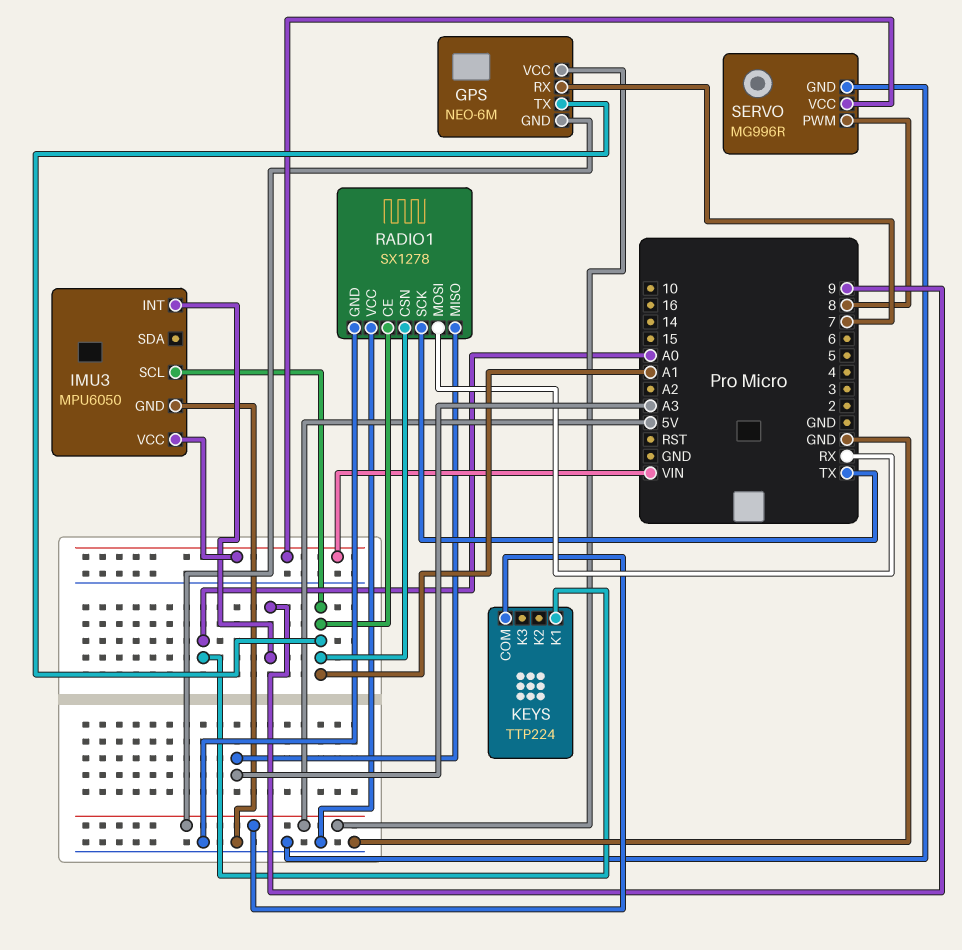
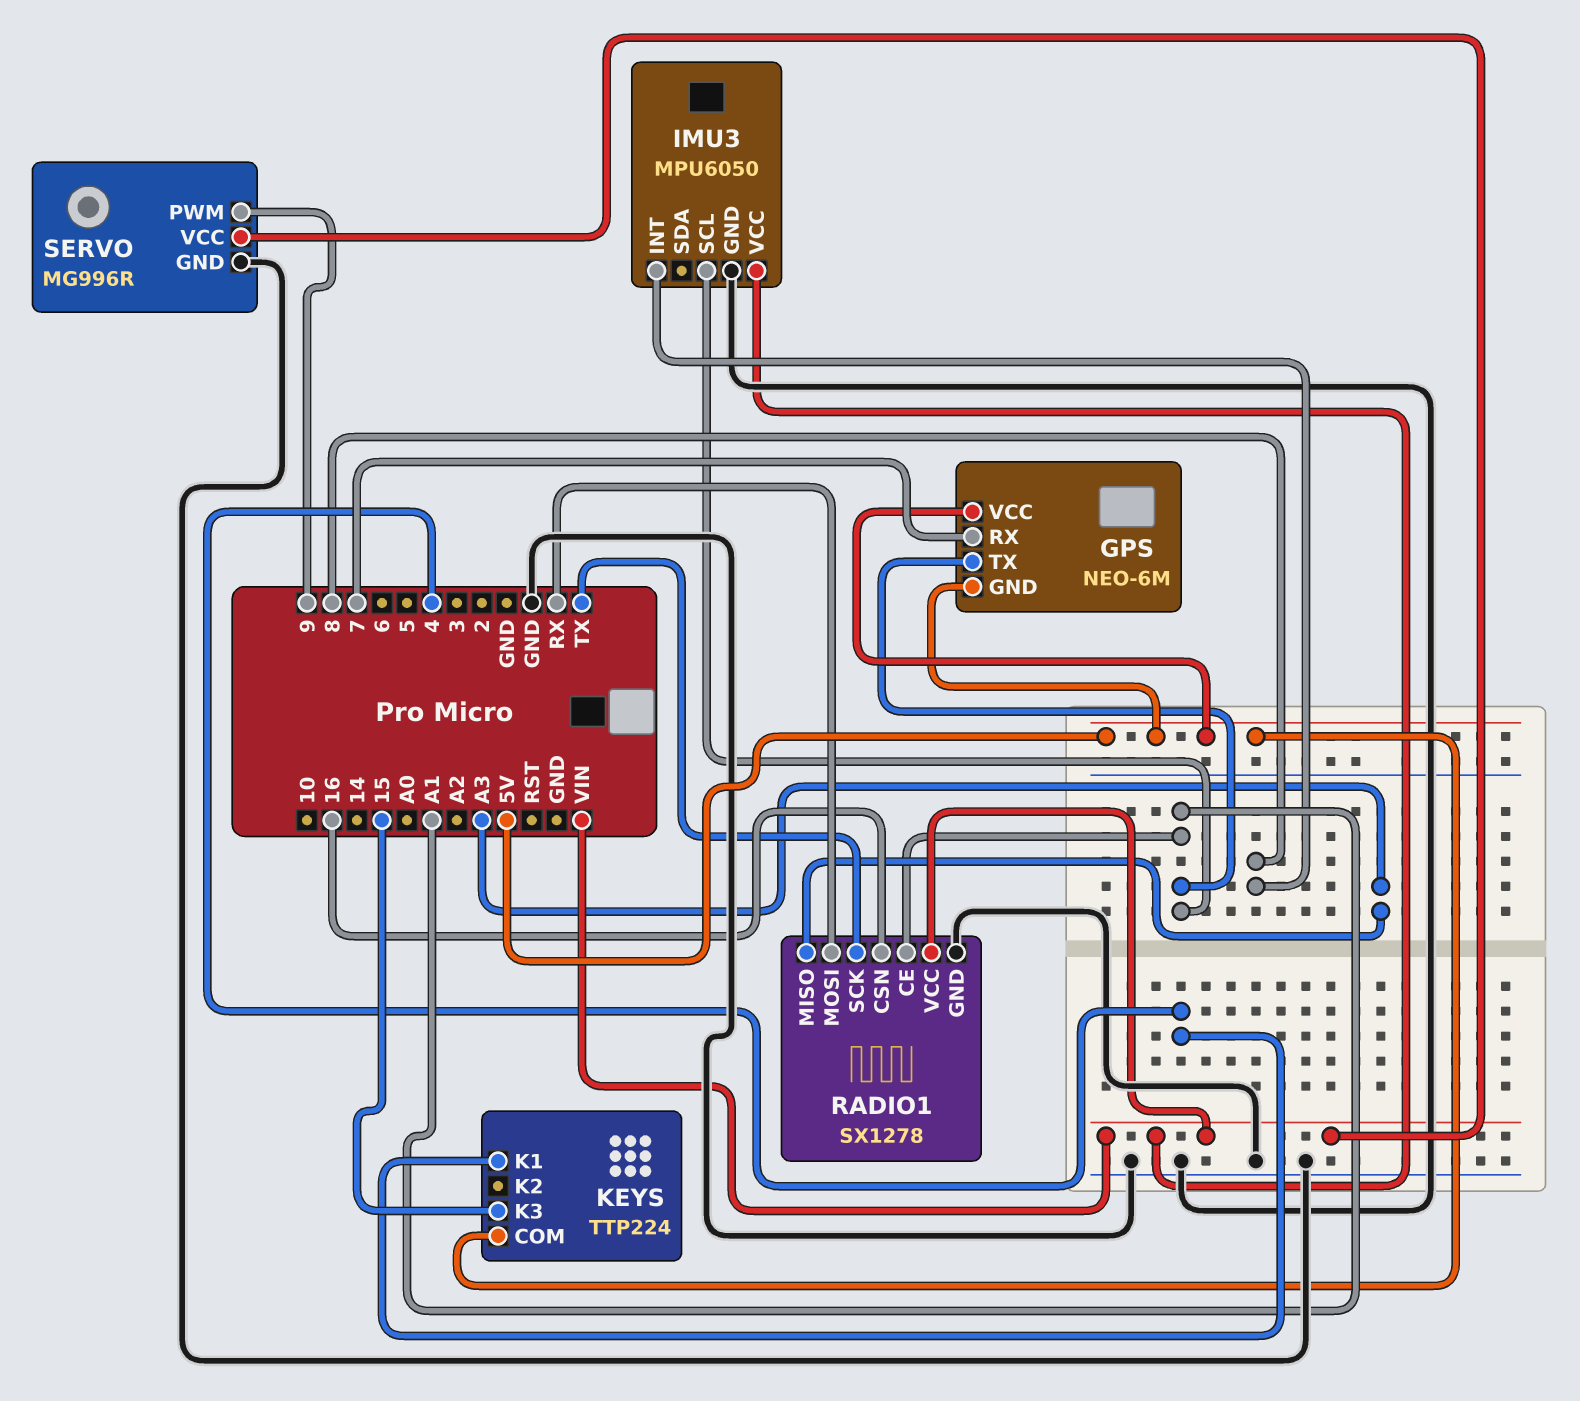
IMU3 pin INT: 9 -> 8
KEYS pin K1: A0 -> 4
KEYS pin K3: none -> 15
RADIO1 pin CSN: A1 -> 16
RADIO1 pin VCC: GND -> VIN
SERVO pin PWM: 8 -> 9

